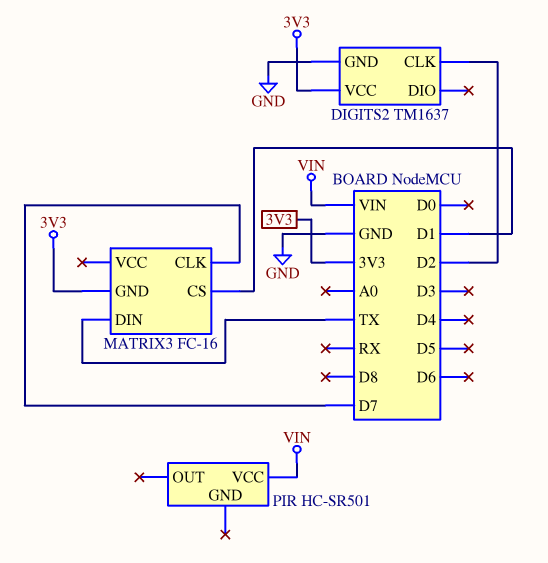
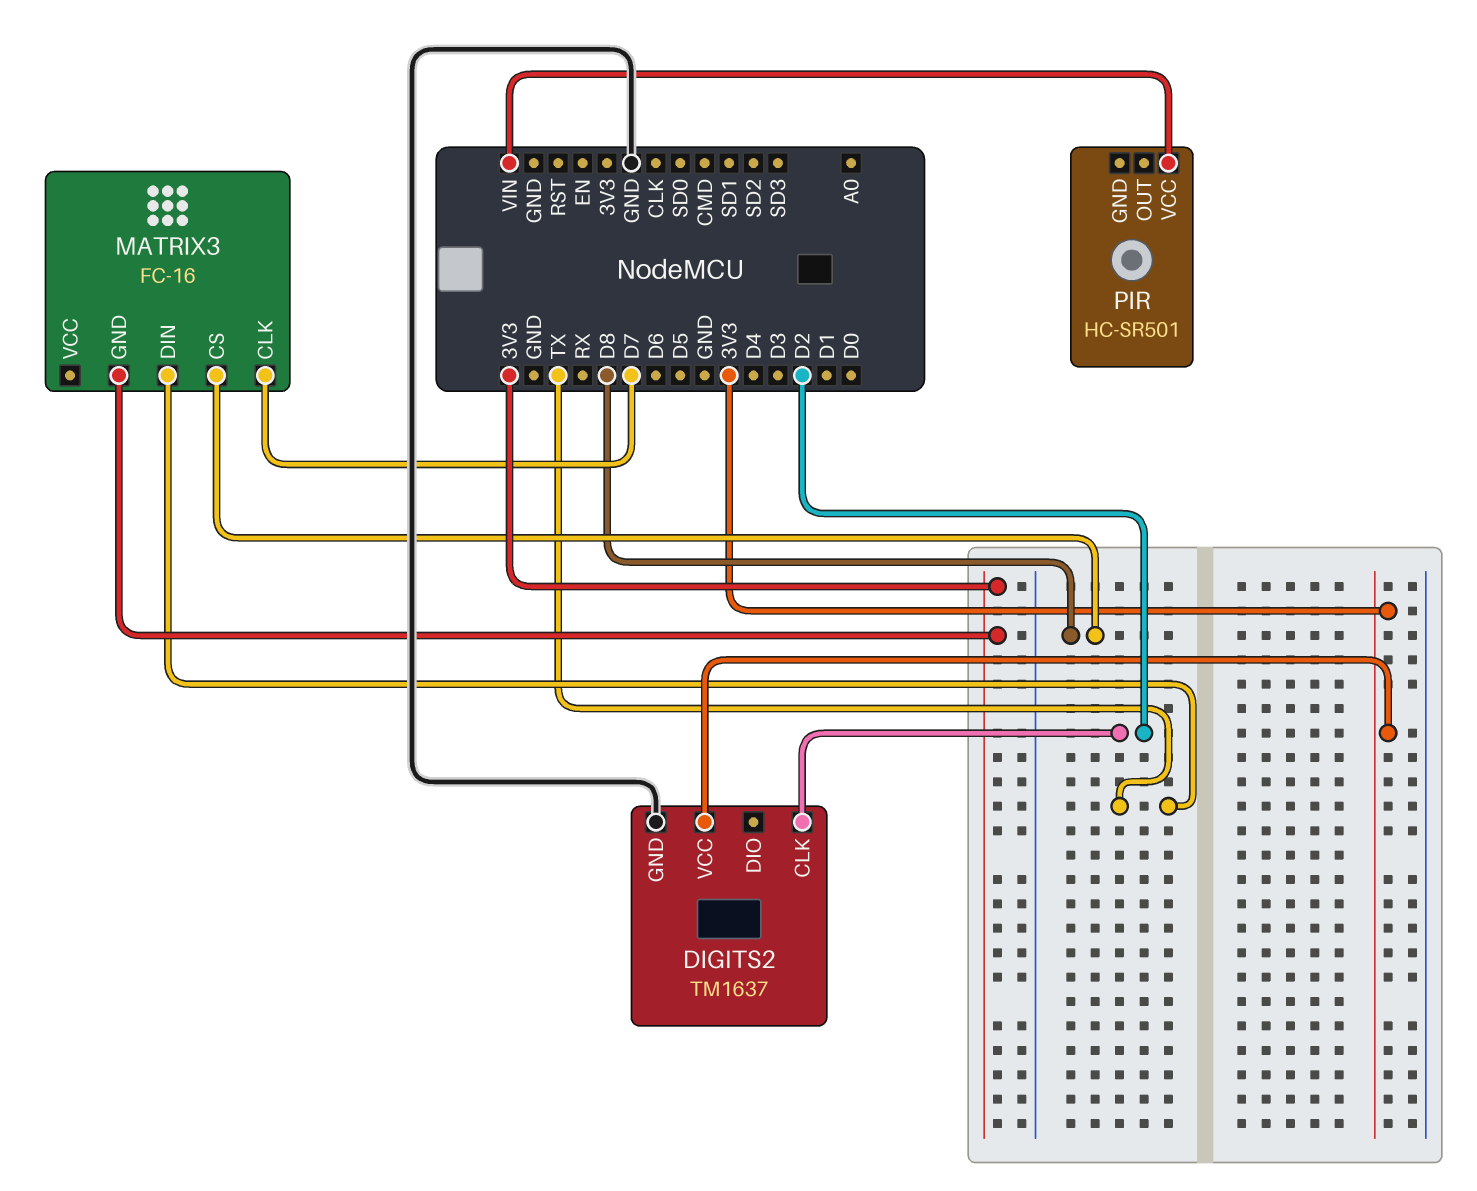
MATRIX3 pin CS: D1 -> D8

